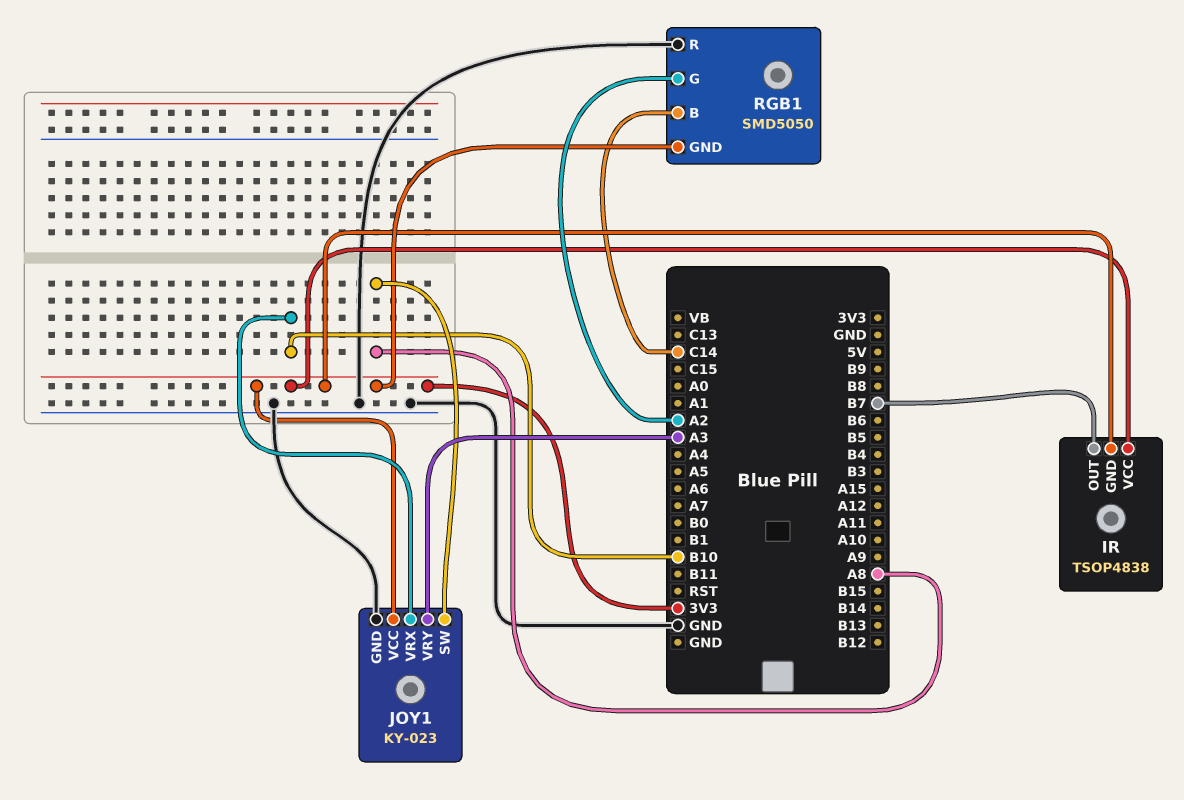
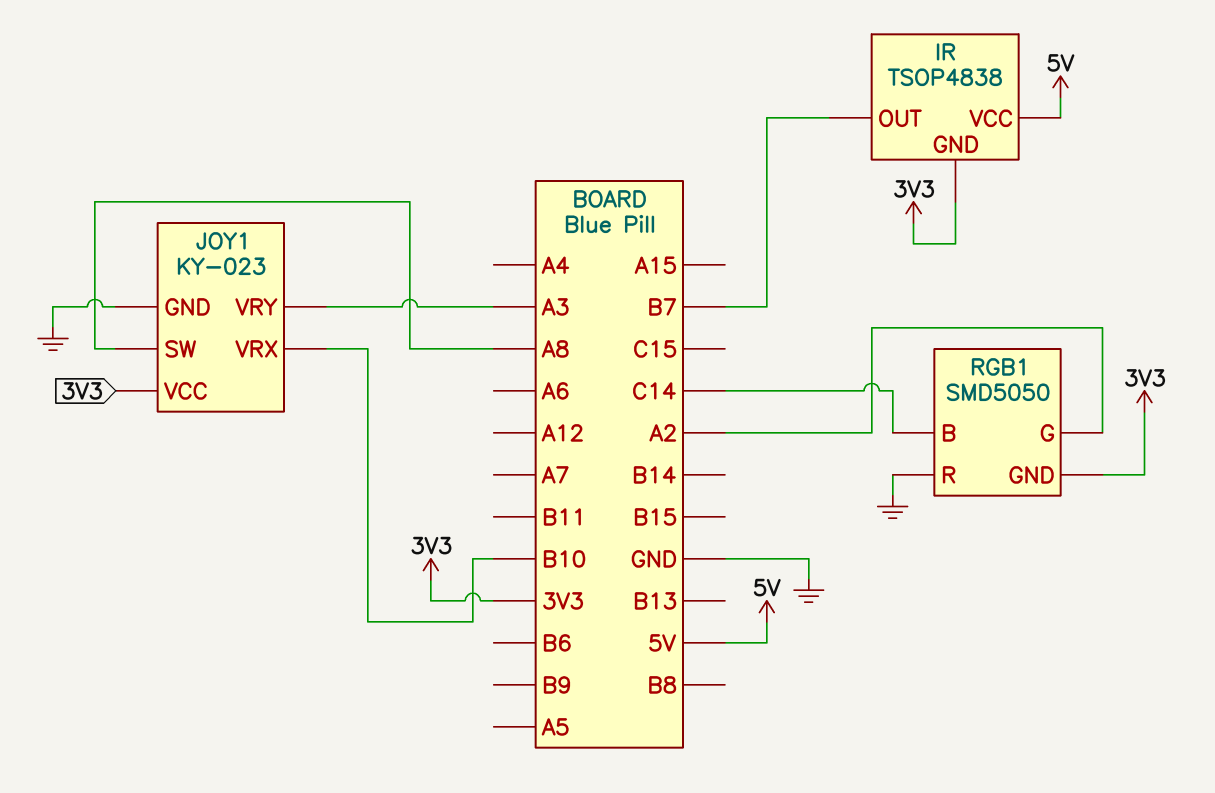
IR pin VCC: 3V3 -> 5V

